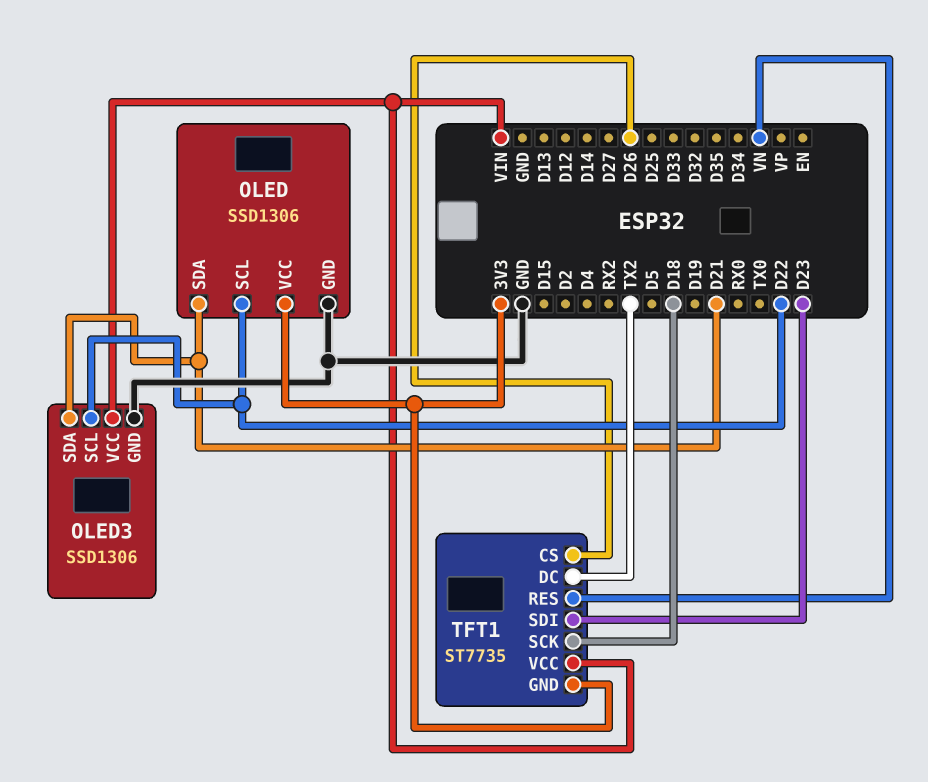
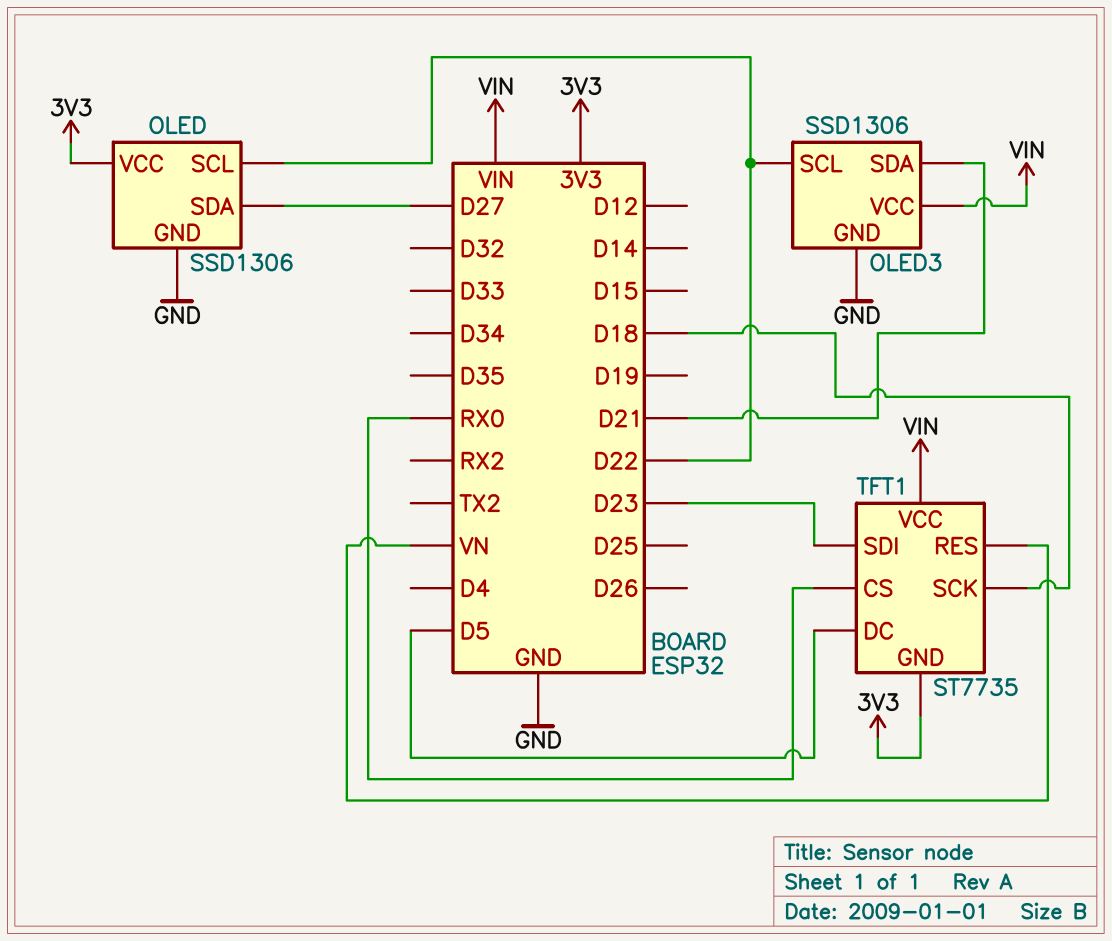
OLED pin SDA: D21 -> D27
TFT1 pin CS: D26 -> RX0
TFT1 pin DC: TX2 -> D5

